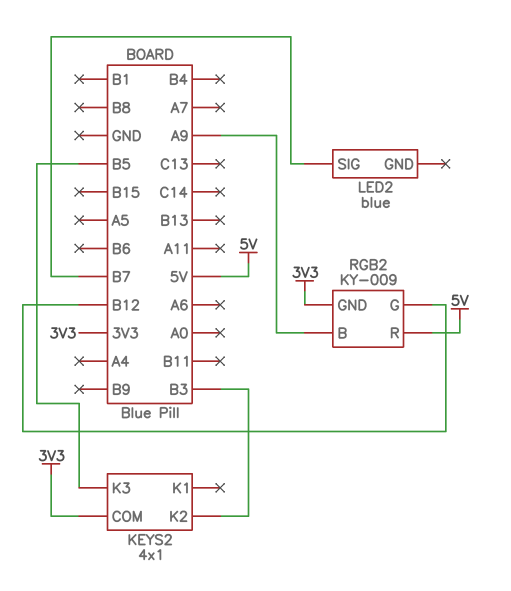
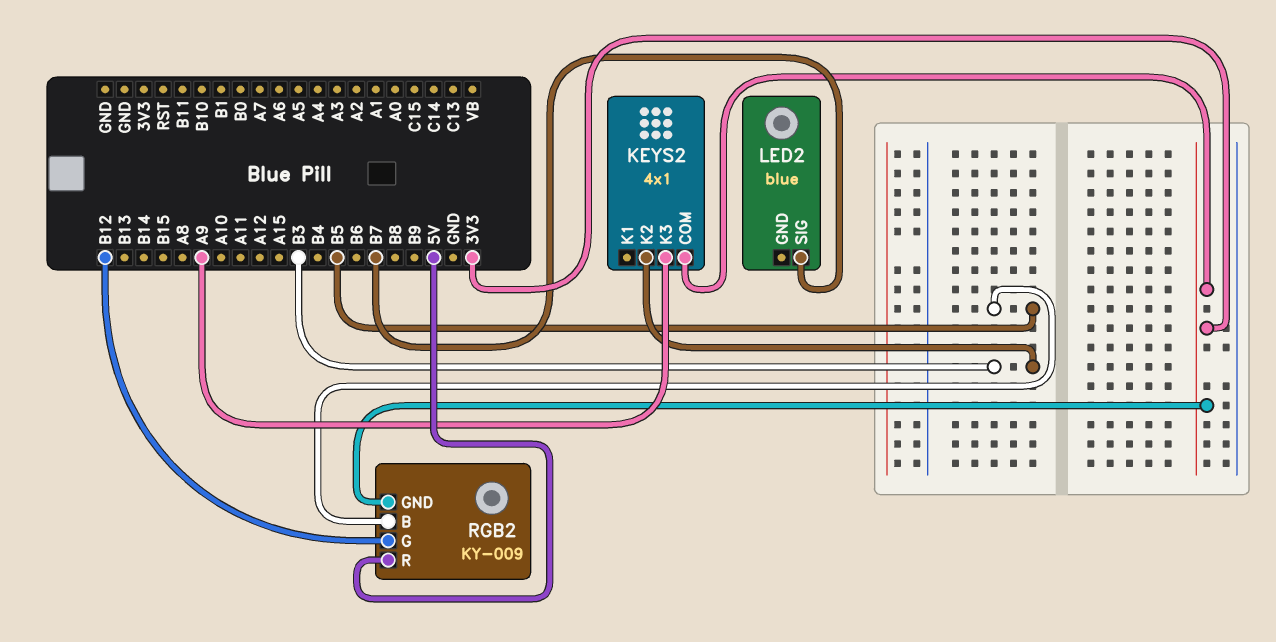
KEYS2 pin K3: B5 -> A9
RGB2 pin B: A9 -> B5

